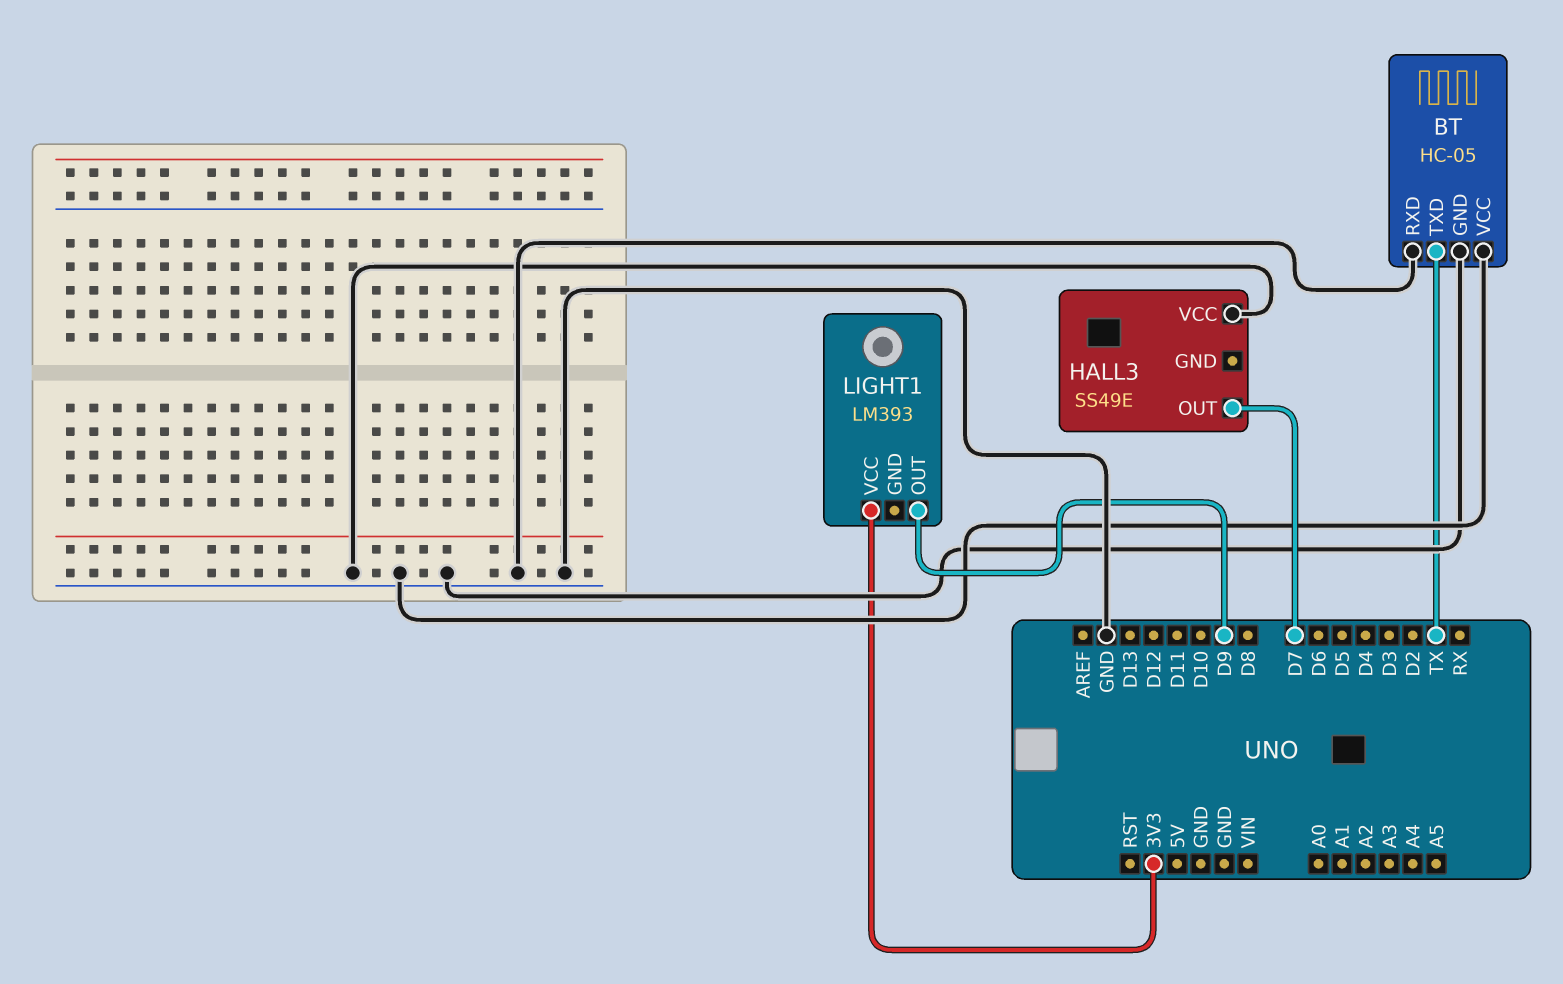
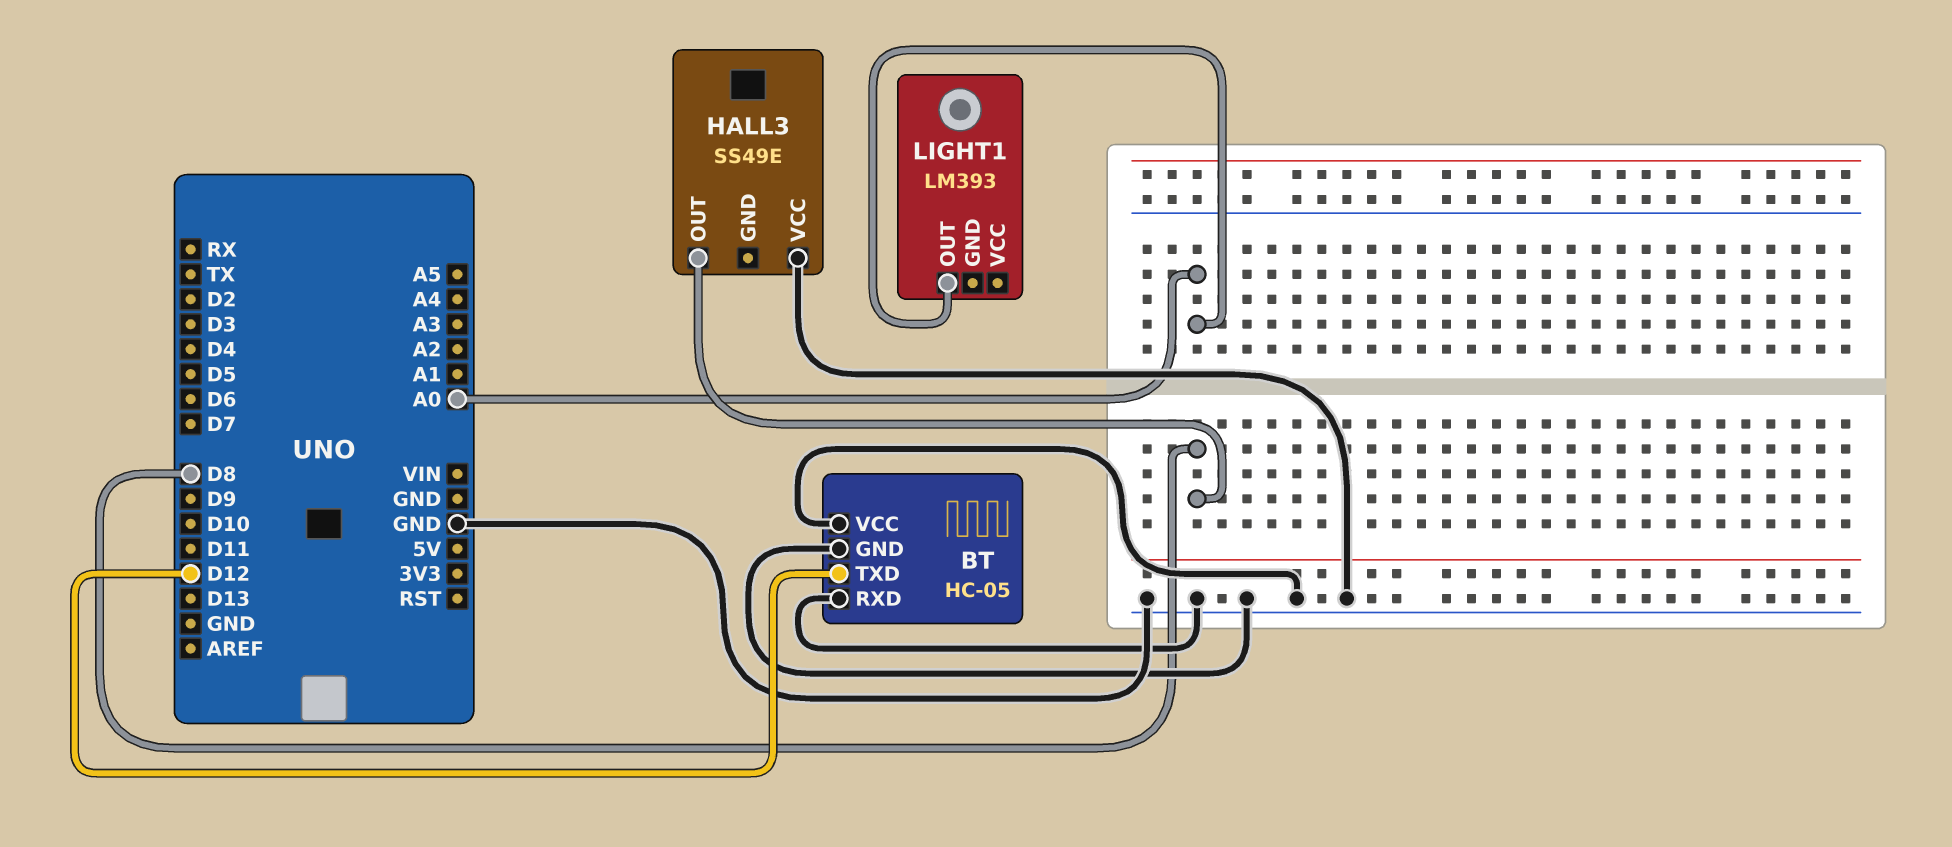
BT pin TXD: TX -> D12
HALL3 pin OUT: D7 -> D8
LIGHT1 pin OUT: D9 -> A0
LIGHT1 pin VCC: 3V3 -> none

